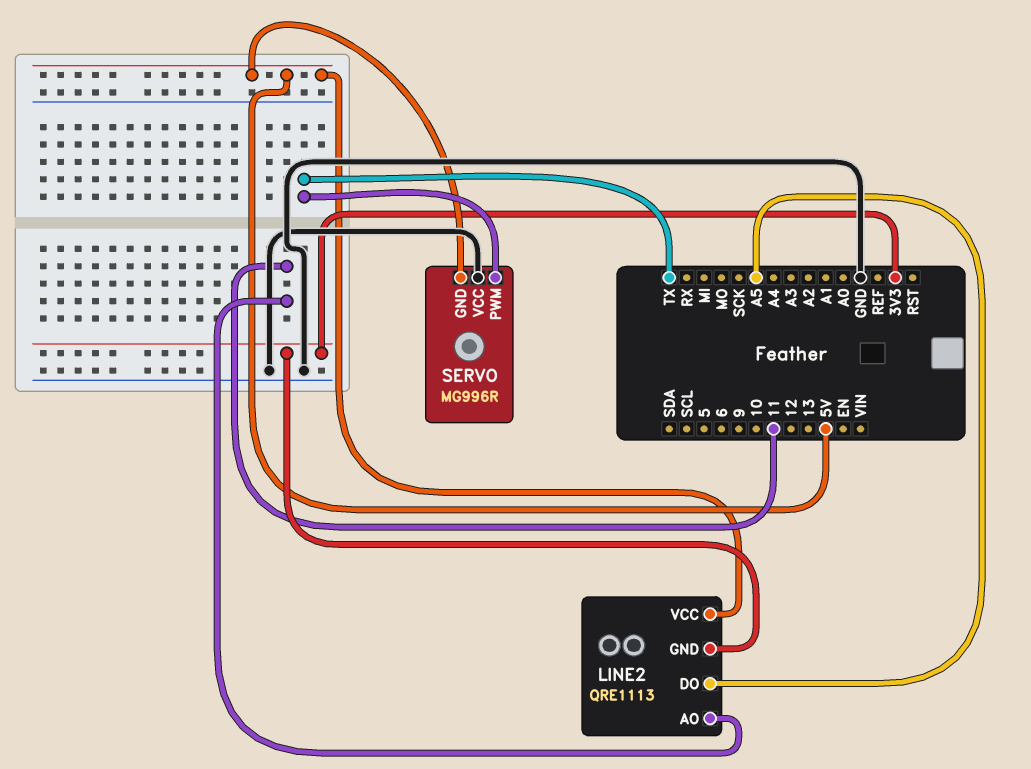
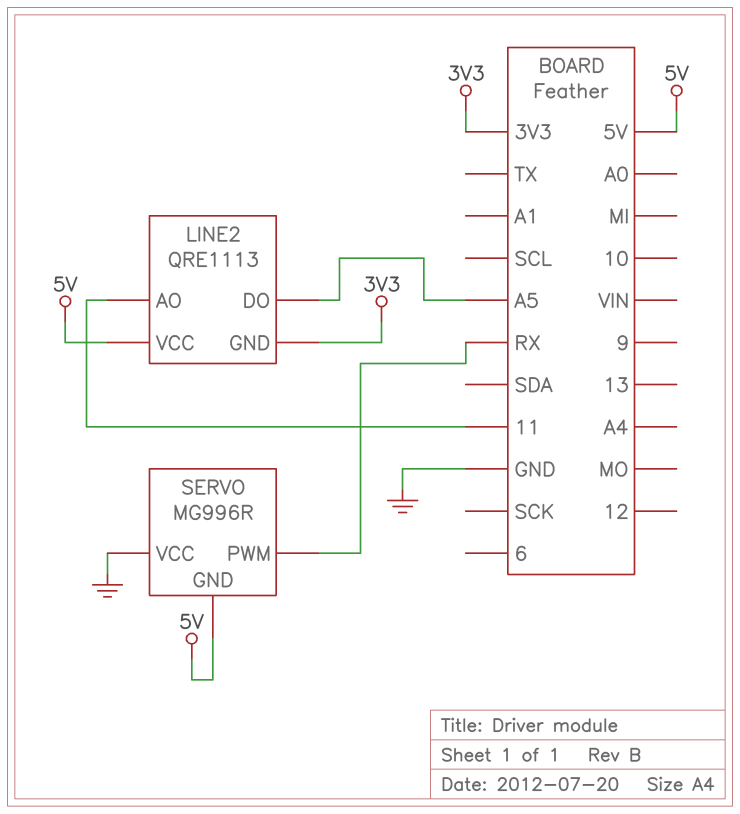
SERVO pin PWM: TX -> RX

